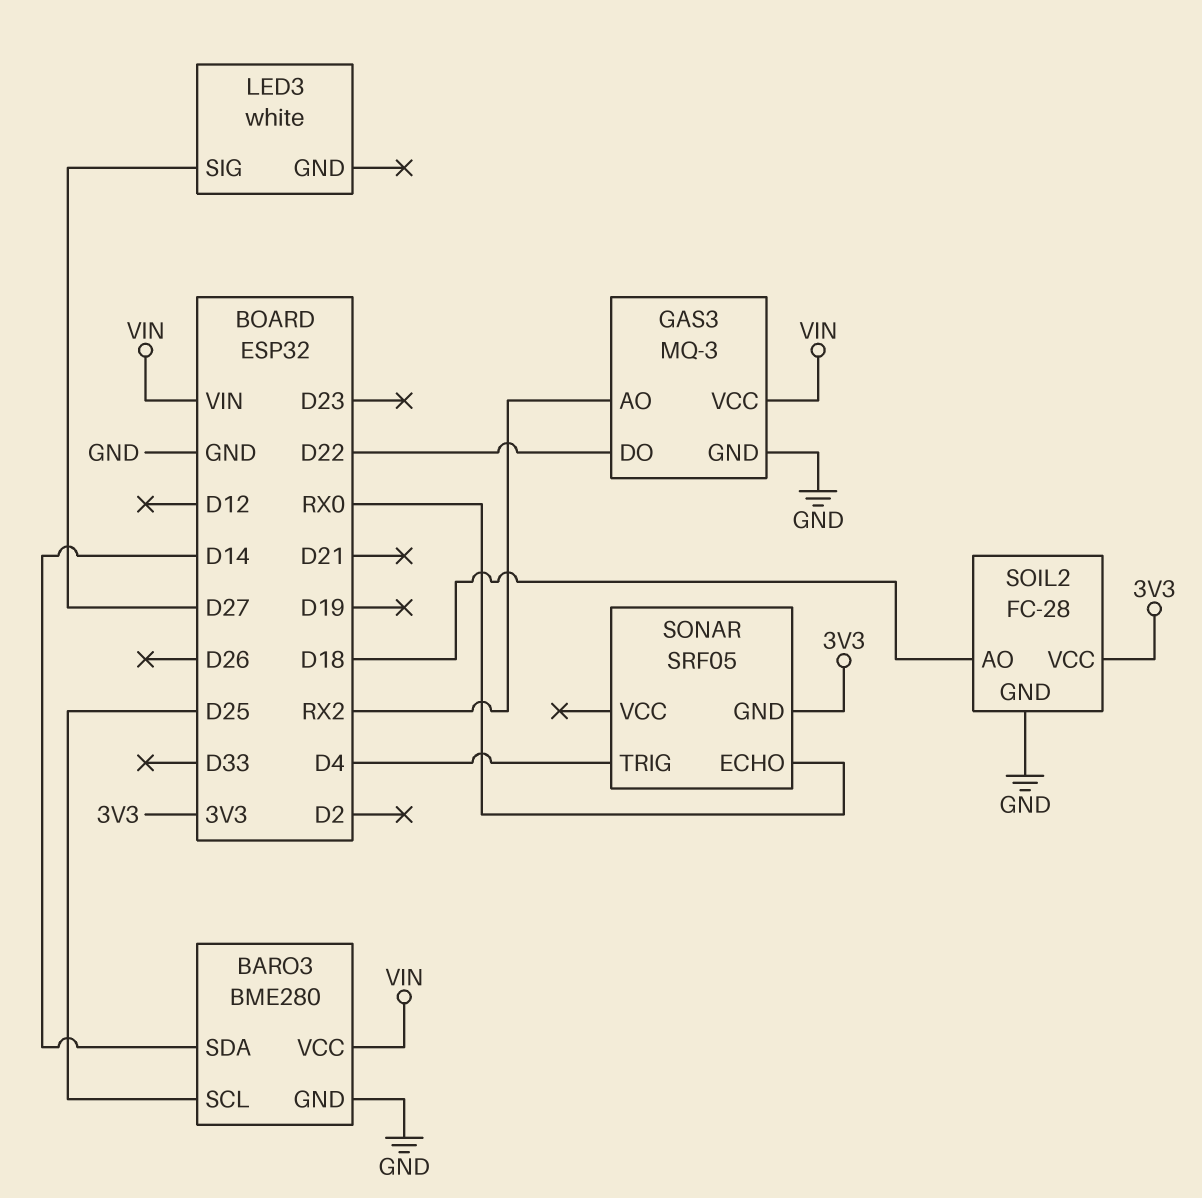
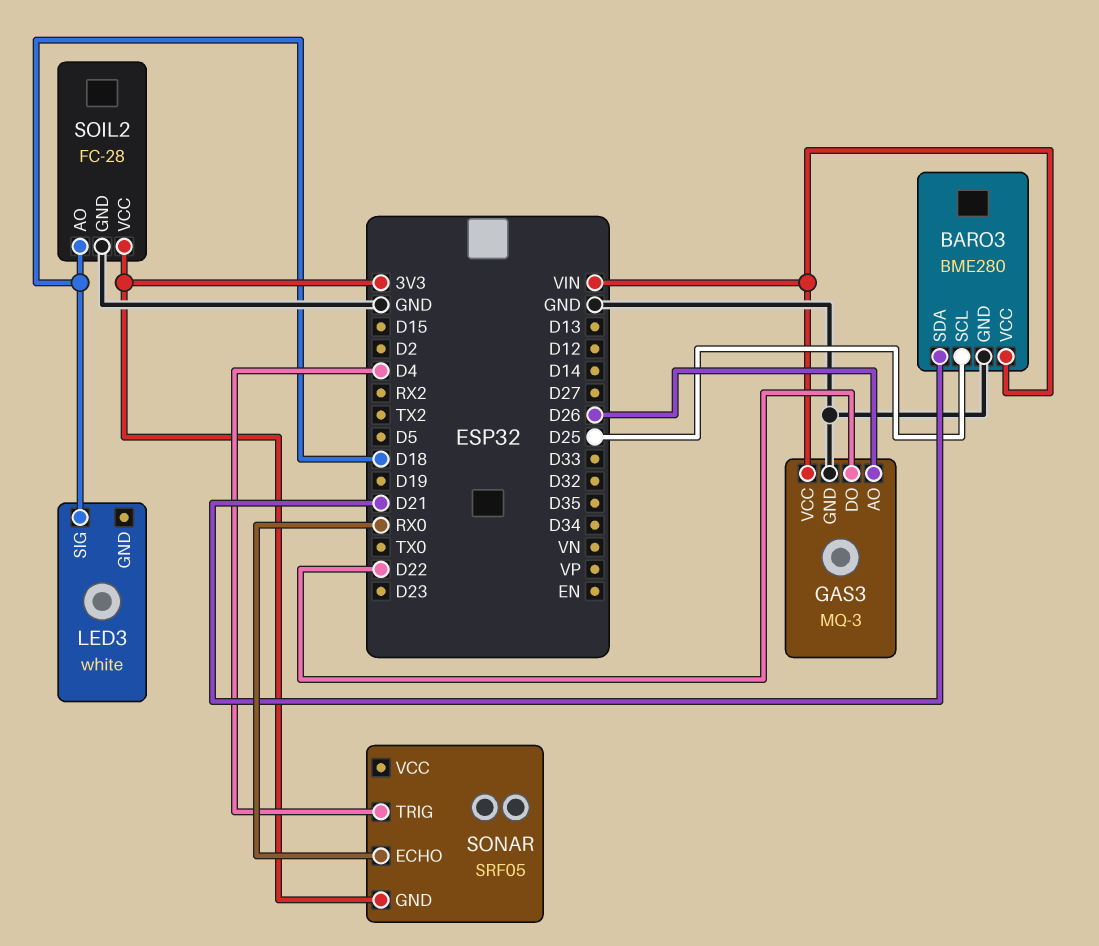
BARO3 pin SDA: D14 -> D21
GAS3 pin AO: RX2 -> D26
LED3 pin SIG: D27 -> D18

